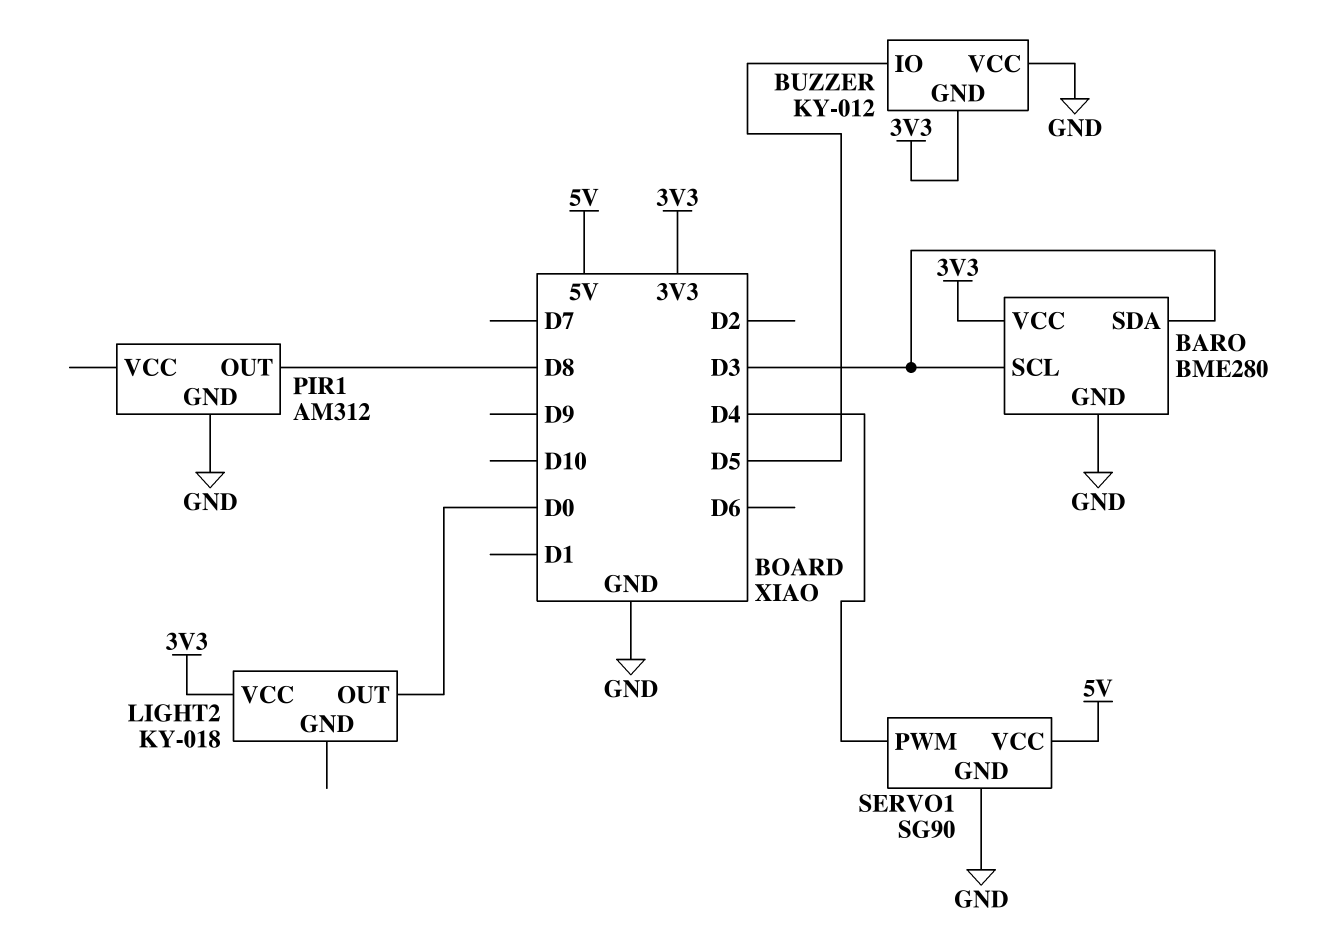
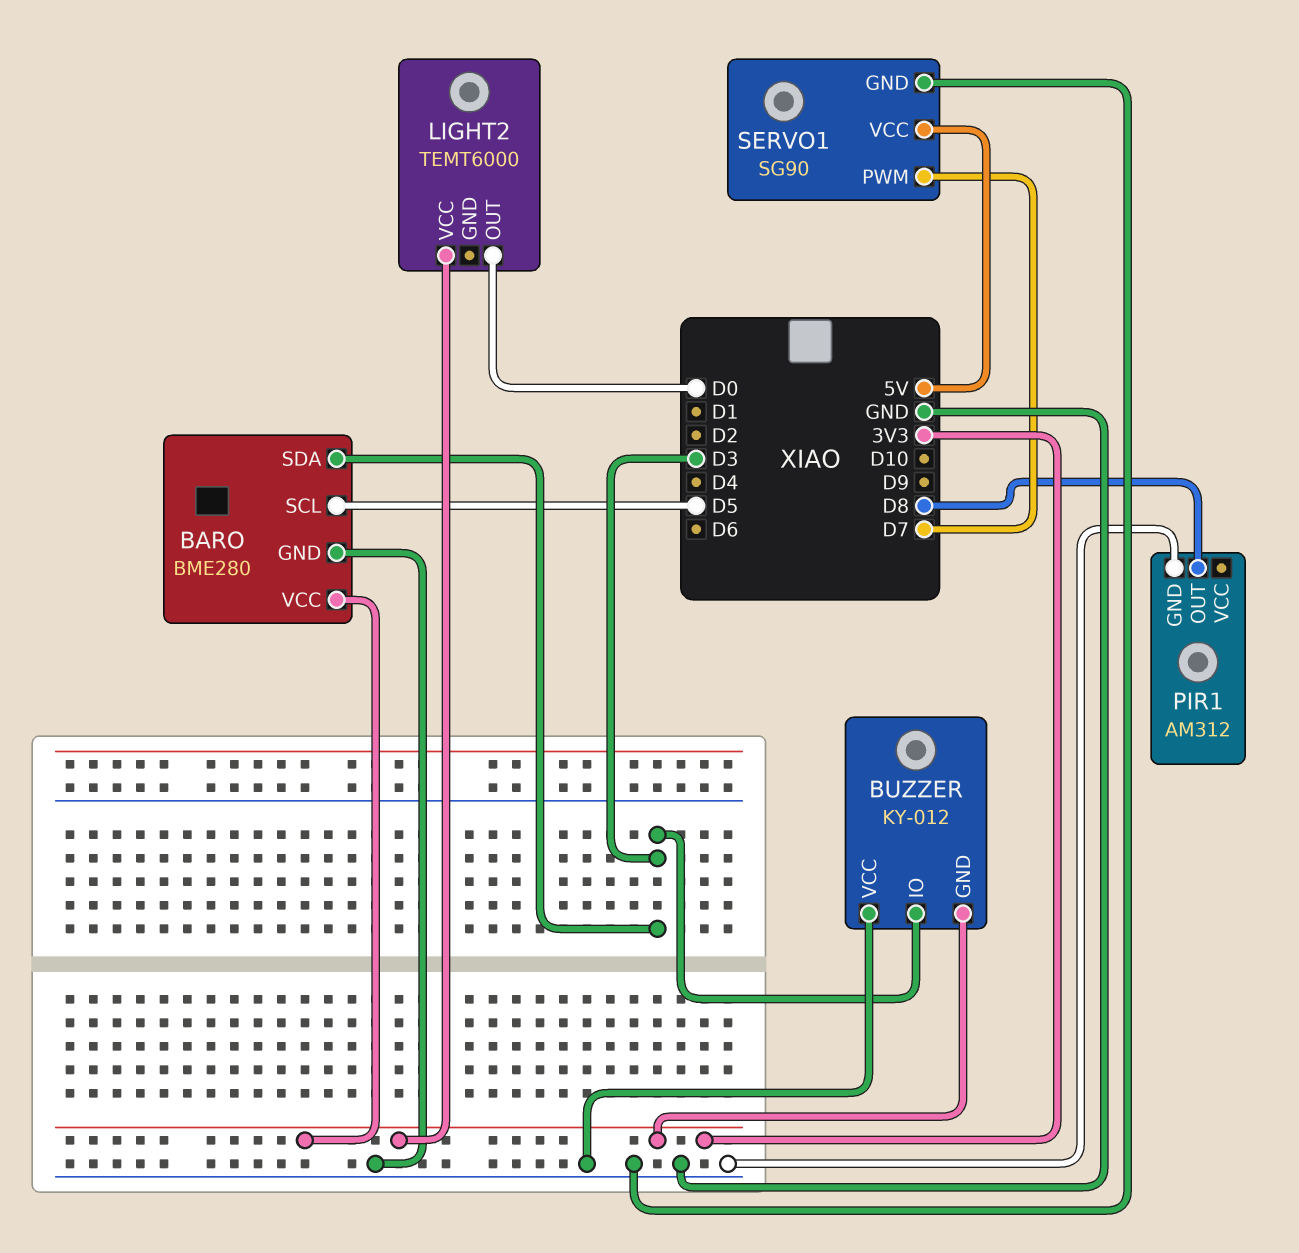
BARO pin SCL: D3 -> D5
BUZZER pin IO: D5 -> D3
LIGHT2: KY-018 -> TEMT6000
SERVO1 pin PWM: D4 -> D7

